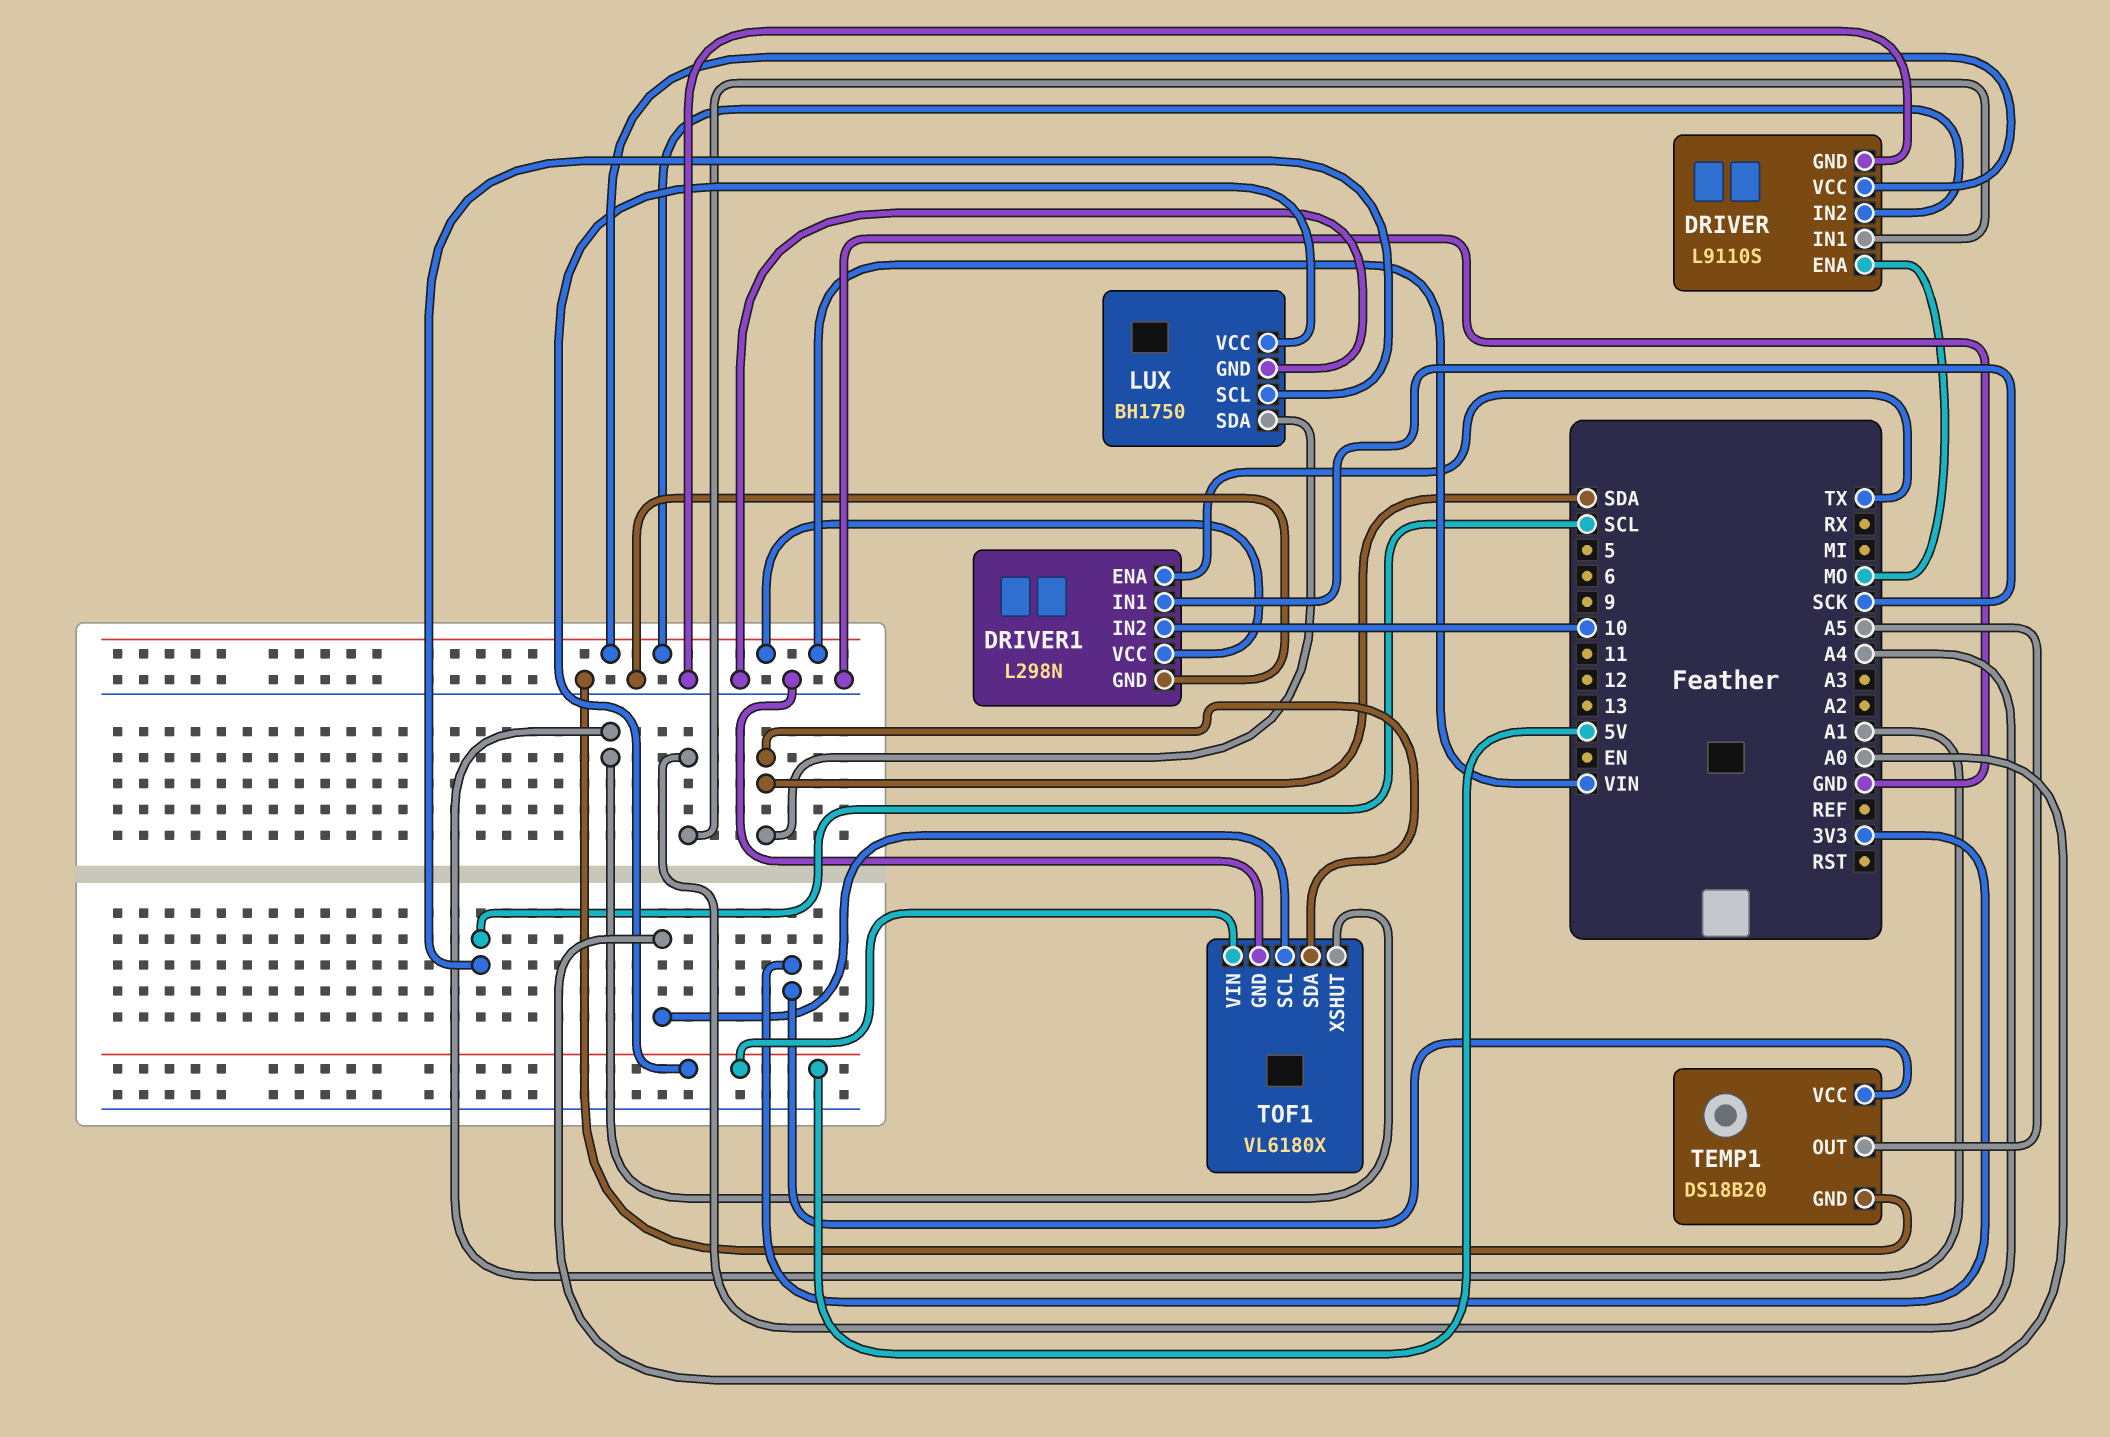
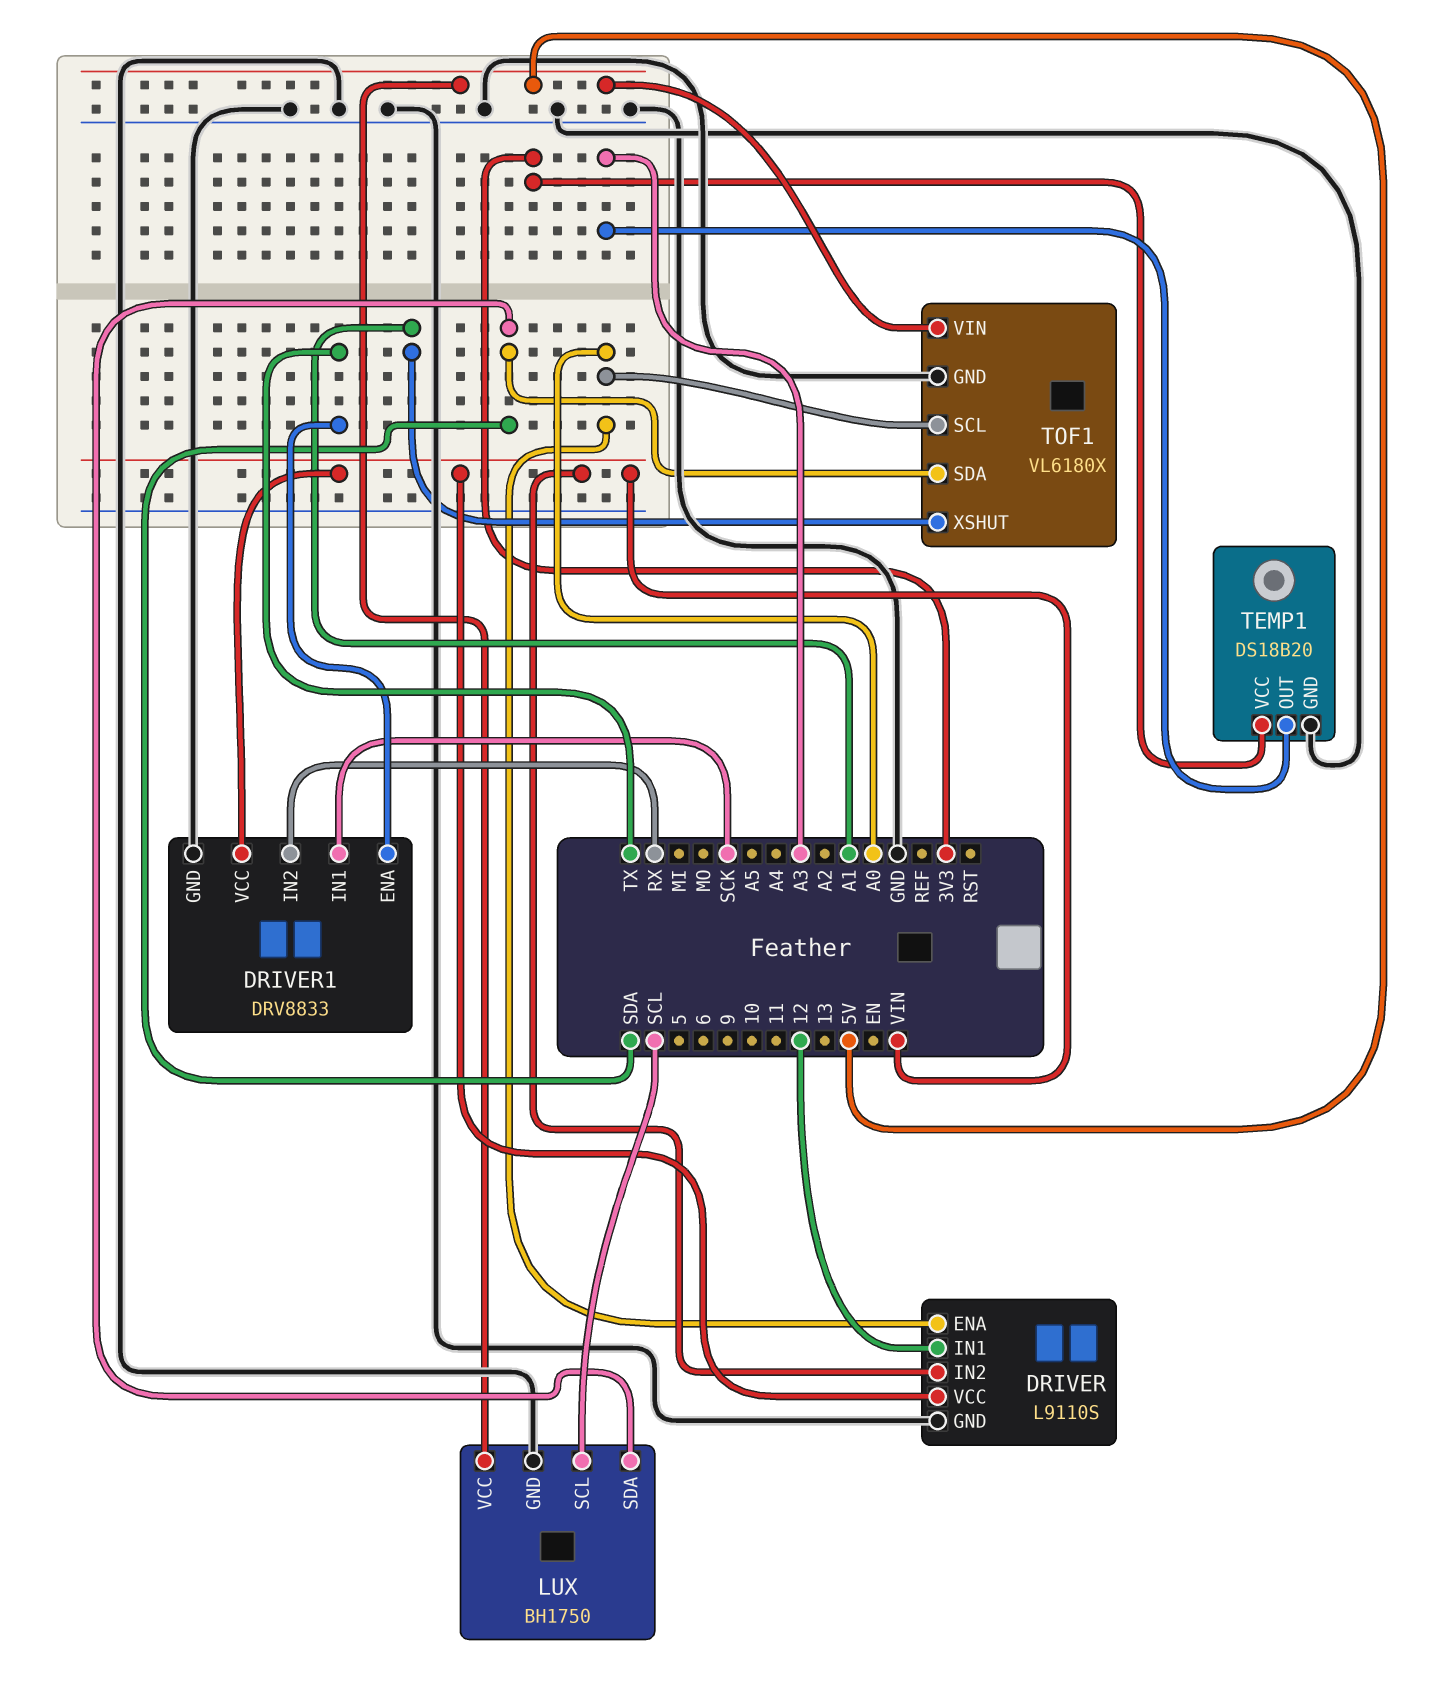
DRIVER pin ENA: MO -> A0
DRIVER pin IN1: A4 -> 12
DRIVER1: L298N -> DRV8833
DRIVER1 pin IN2: 10 -> RX
TEMP1 pin OUT: A5 -> A3

